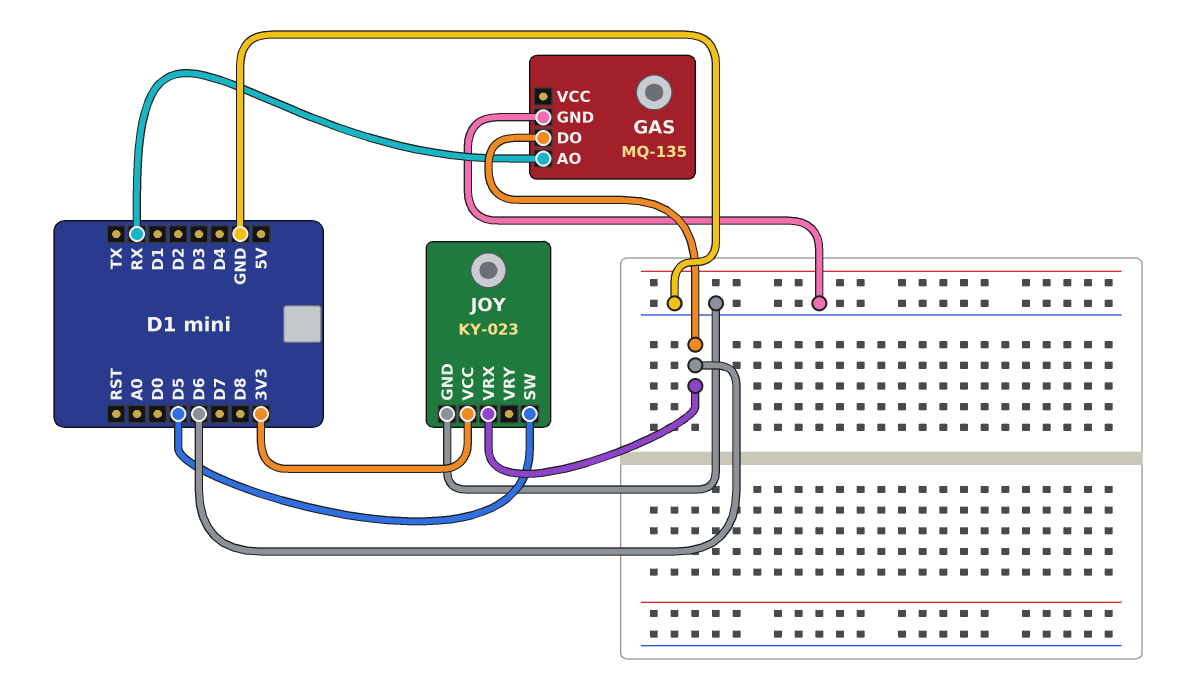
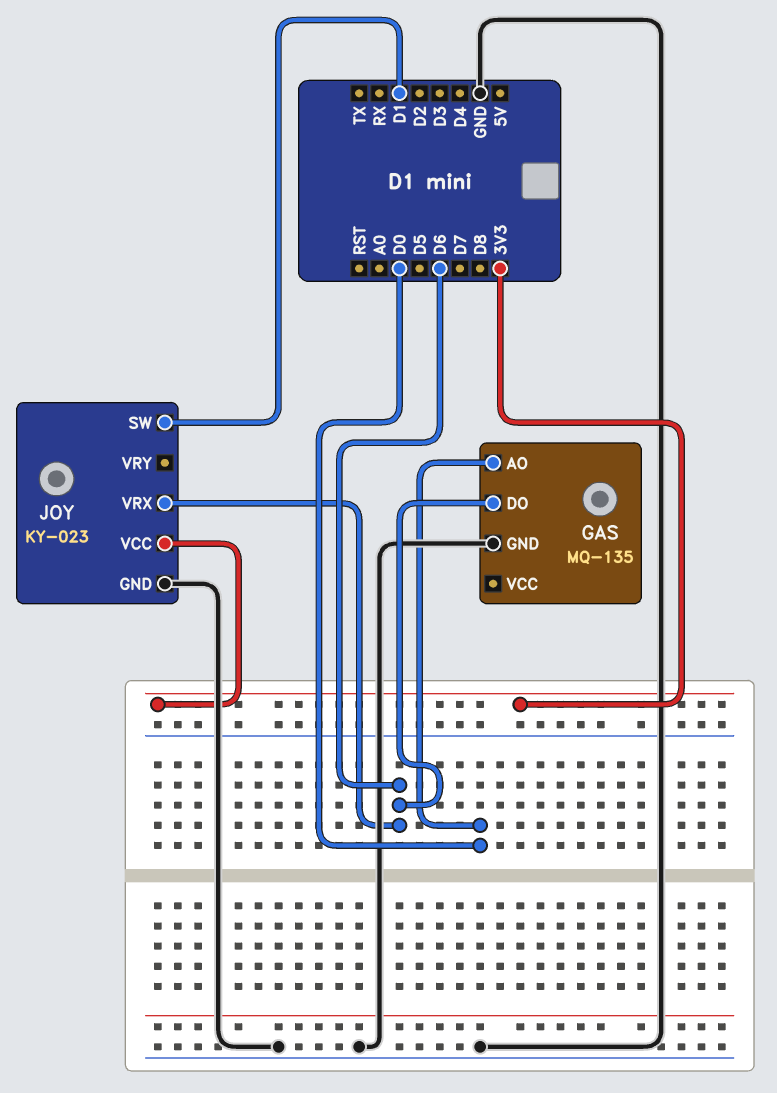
GAS pin AO: RX -> D0
JOY pin SW: D5 -> D1

